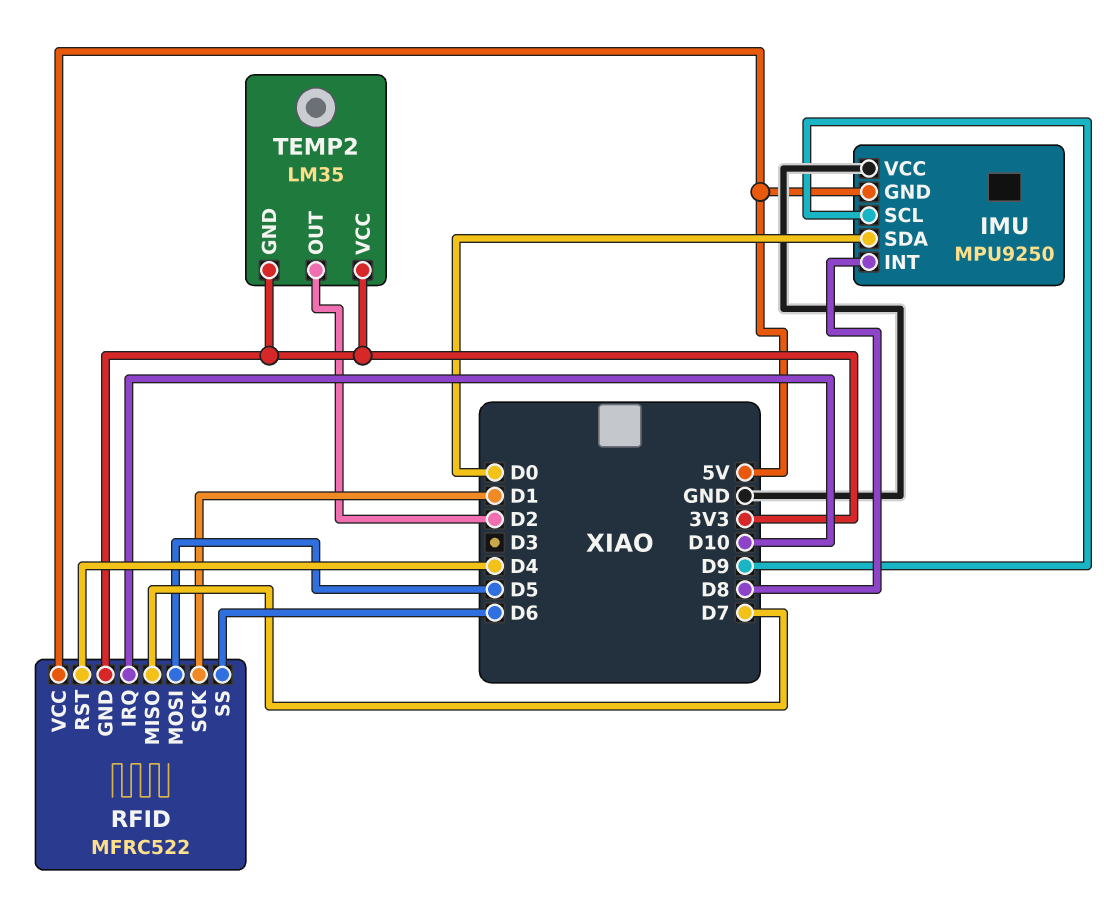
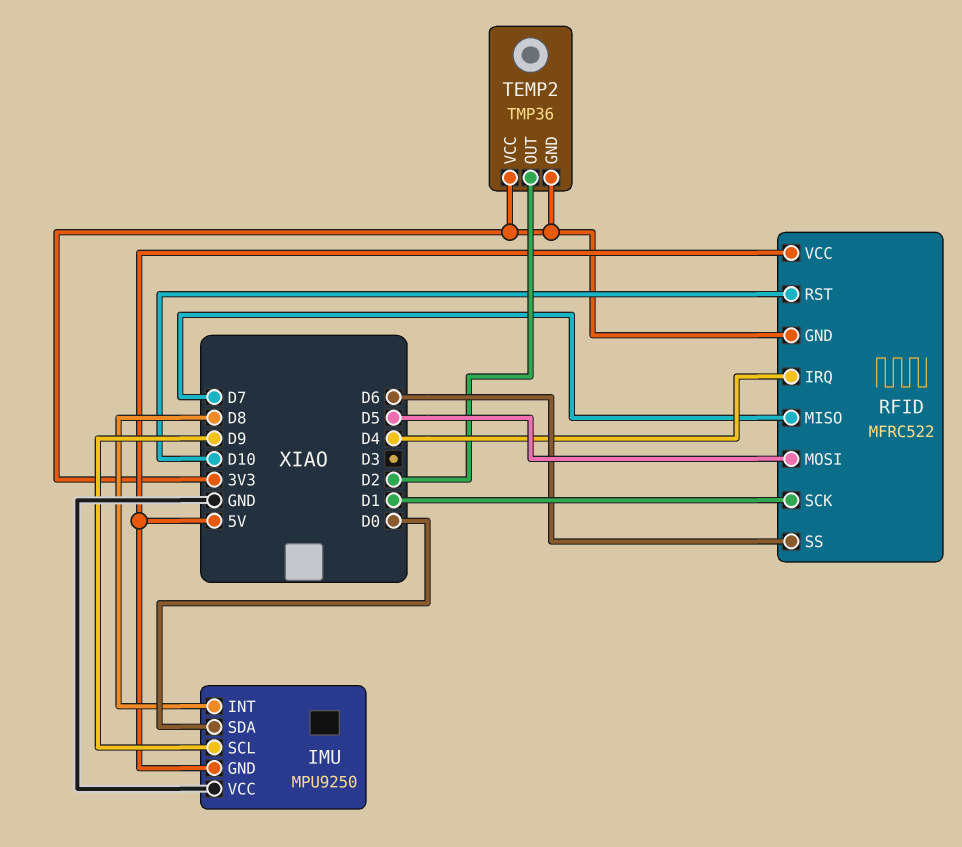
RFID pin IRQ: D10 -> D4
RFID pin RST: D4 -> D10
TEMP2: LM35 -> TMP36

